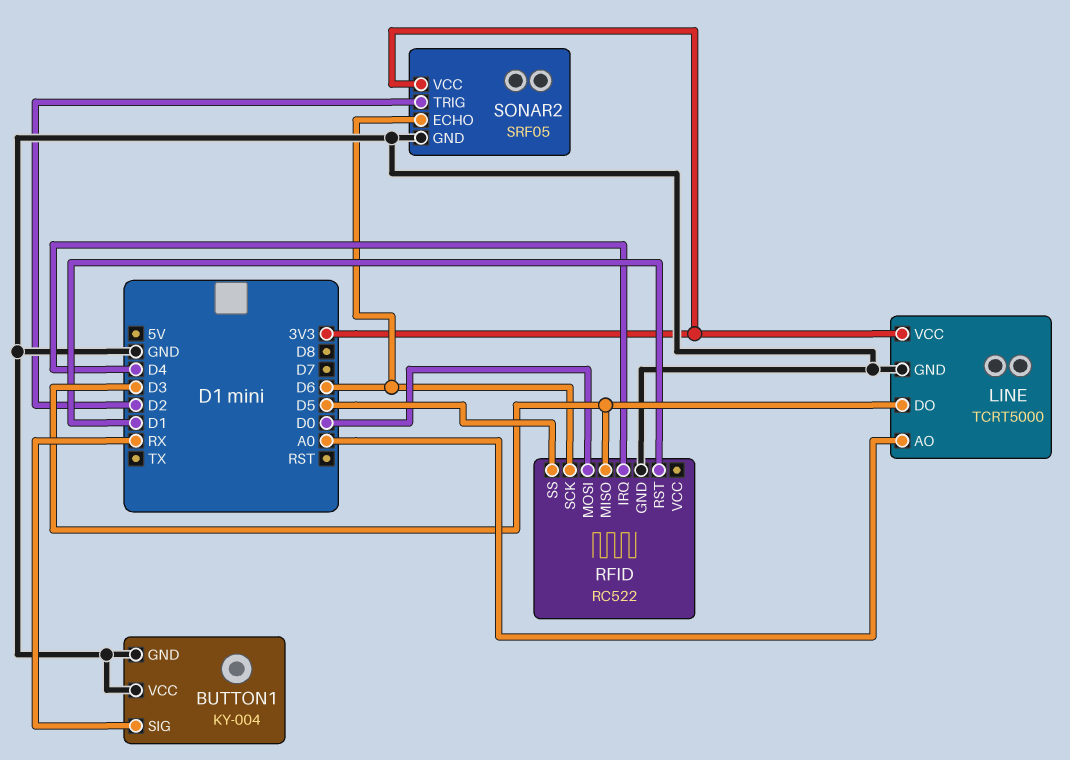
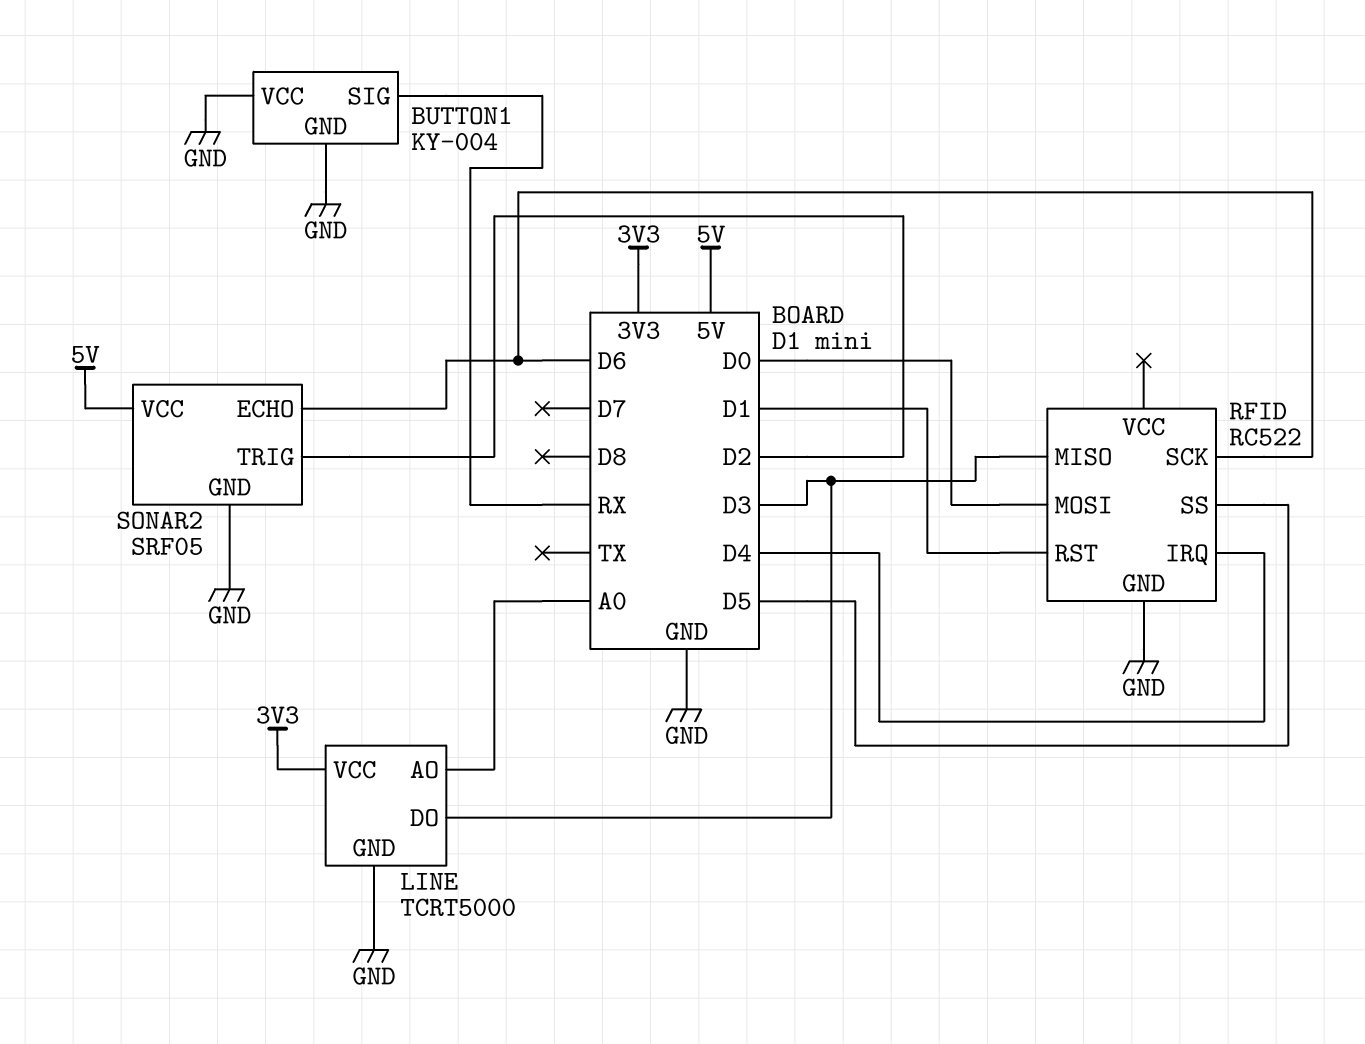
SONAR2 pin VCC: 3V3 -> 5V

